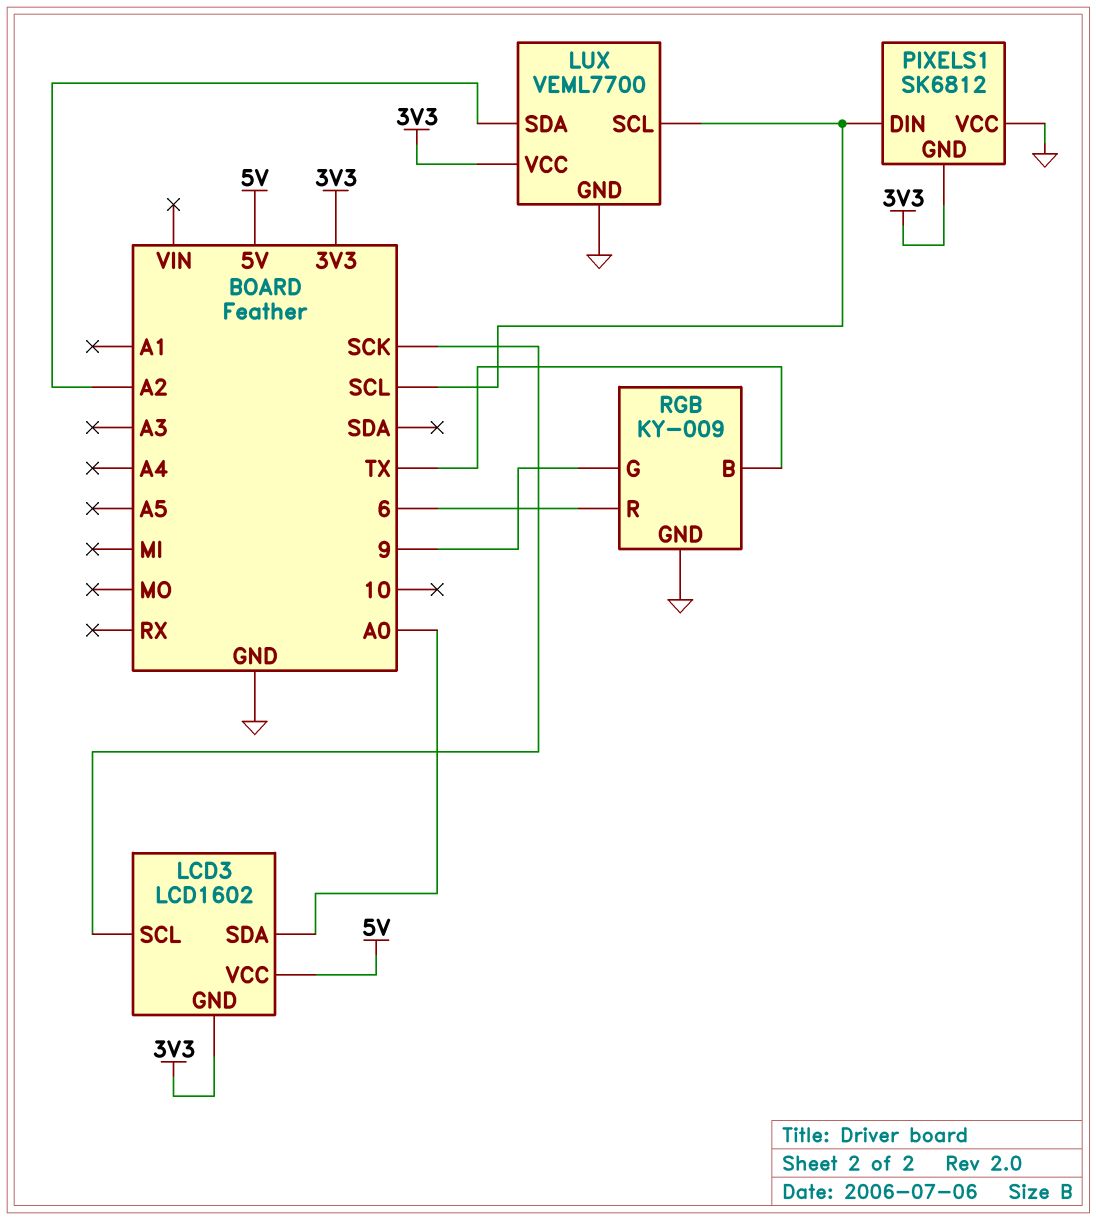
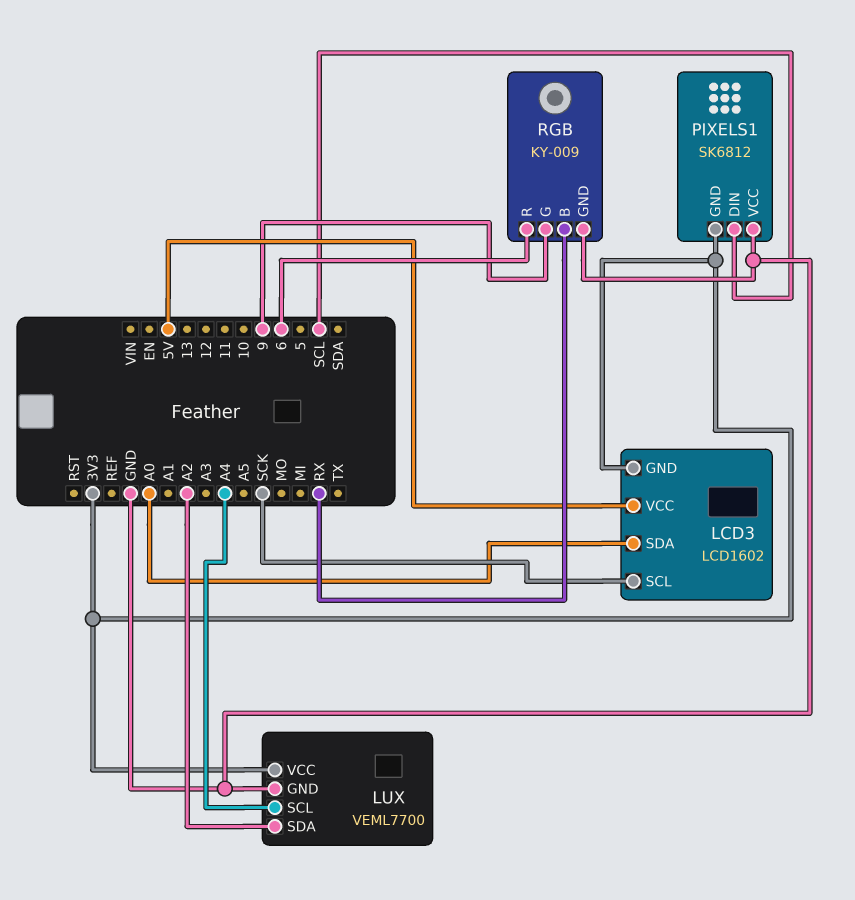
LUX pin SCL: SCL -> A4
RGB pin B: TX -> RX

